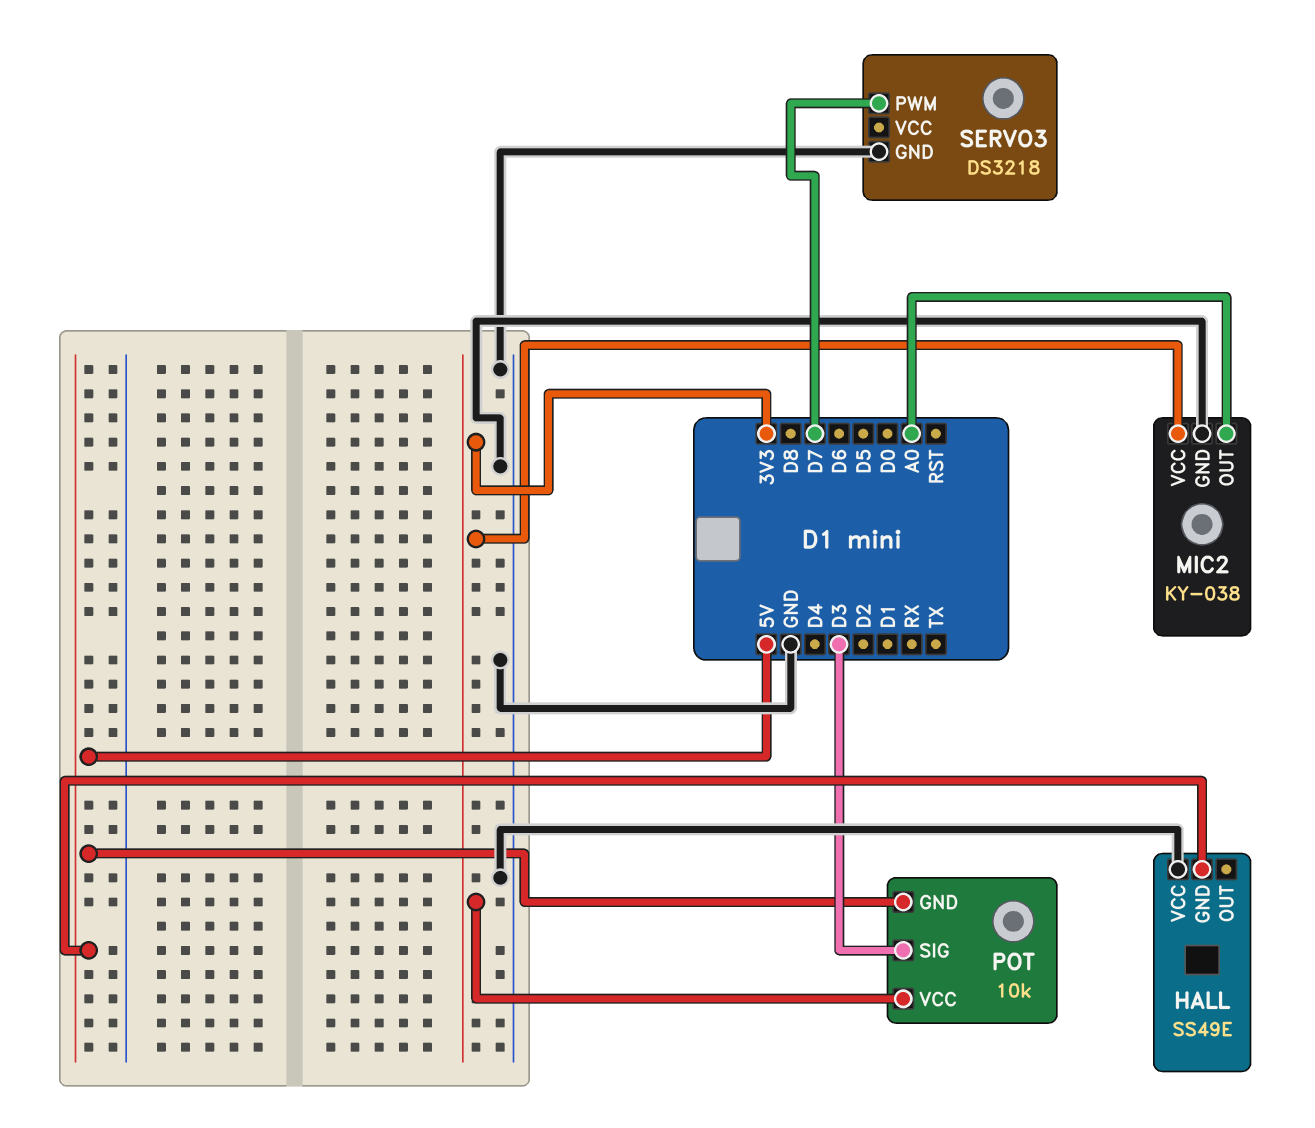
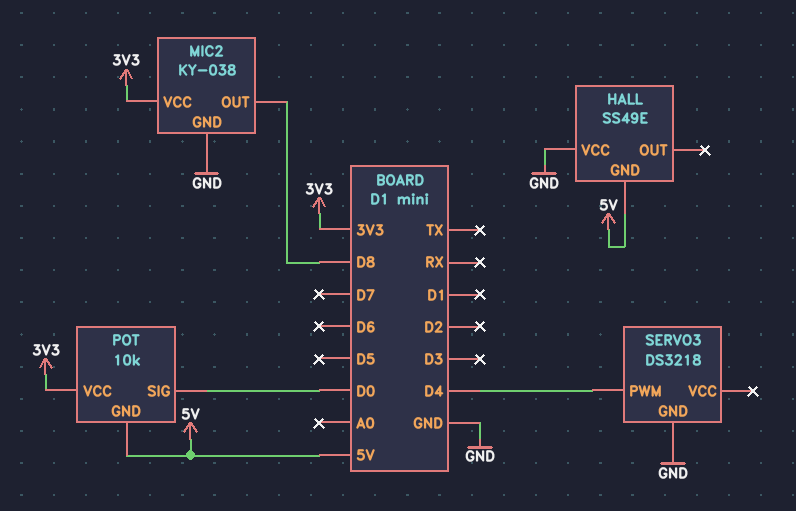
MIC2 pin OUT: A0 -> D8
POT pin SIG: D3 -> D0
SERVO3 pin PWM: D7 -> D4

